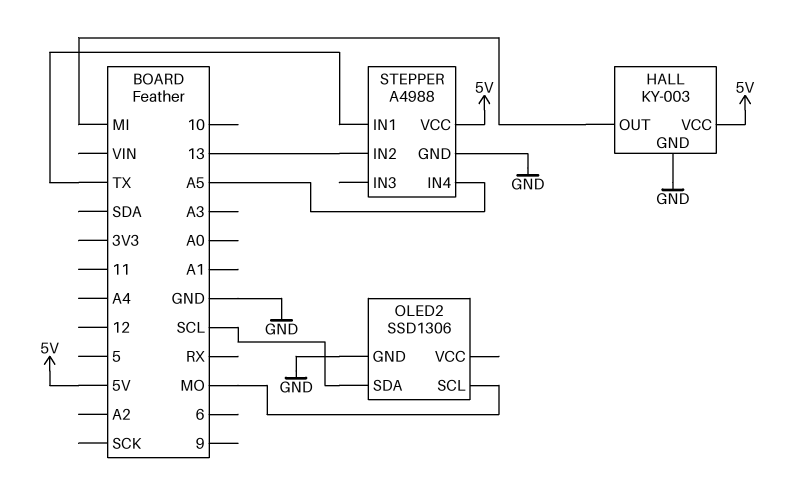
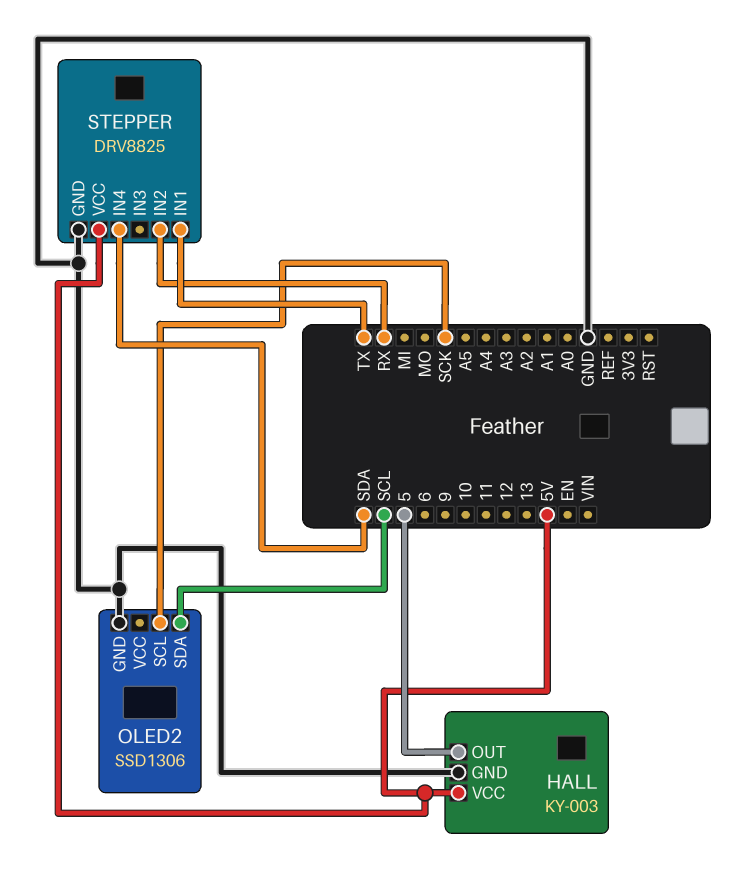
HALL pin OUT: MI -> 5
OLED2 pin SCL: MO -> SCK
STEPPER: A4988 -> DRV8825
STEPPER pin IN2: 13 -> RX
STEPPER pin IN4: A5 -> SDA

